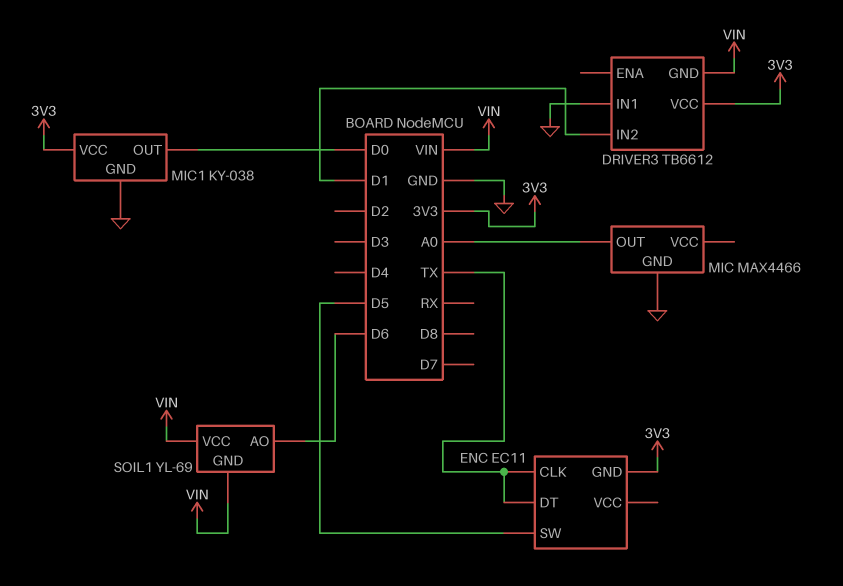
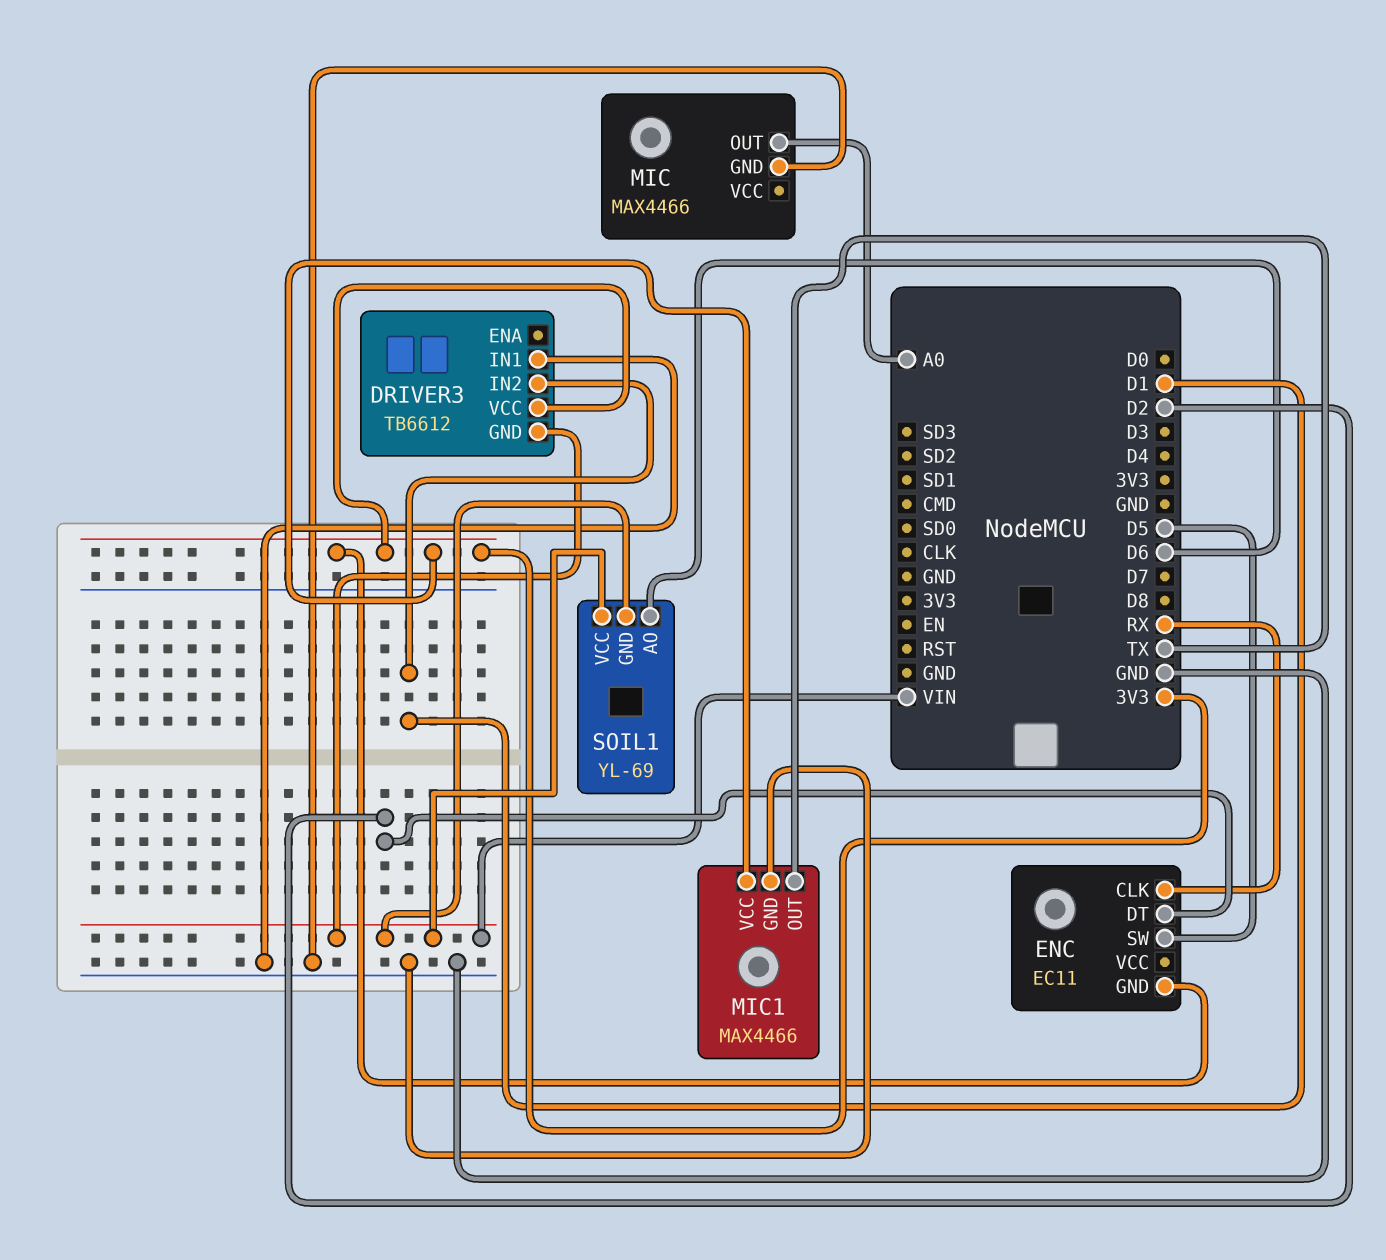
ENC pin CLK: TX -> RX
ENC pin DT: TX -> D2
MIC1: KY-038 -> MAX4466
MIC1 pin OUT: D0 -> TX

